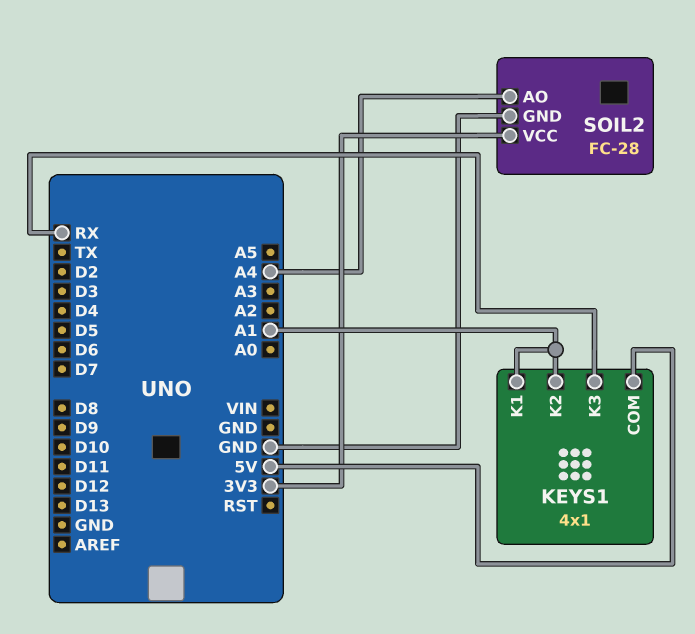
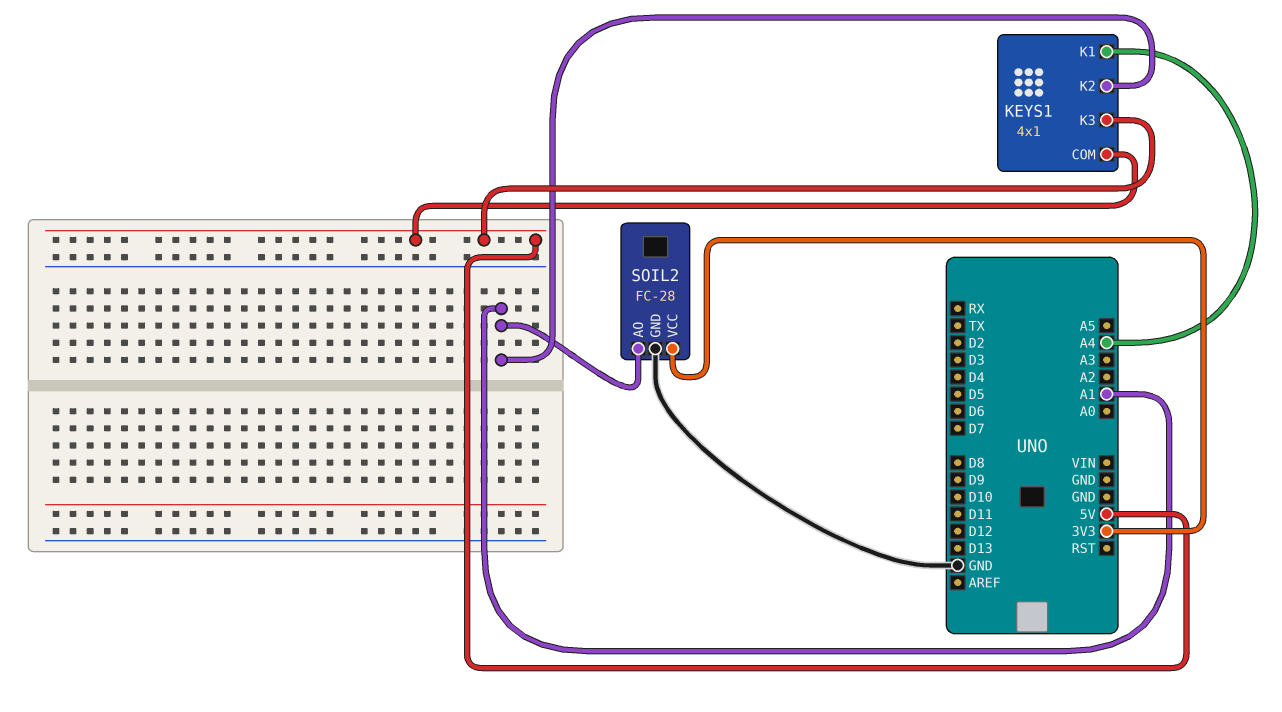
KEYS1 pin K1: A1 -> A4
KEYS1 pin K3: RX -> 5V
SOIL2 pin AO: A4 -> A1

